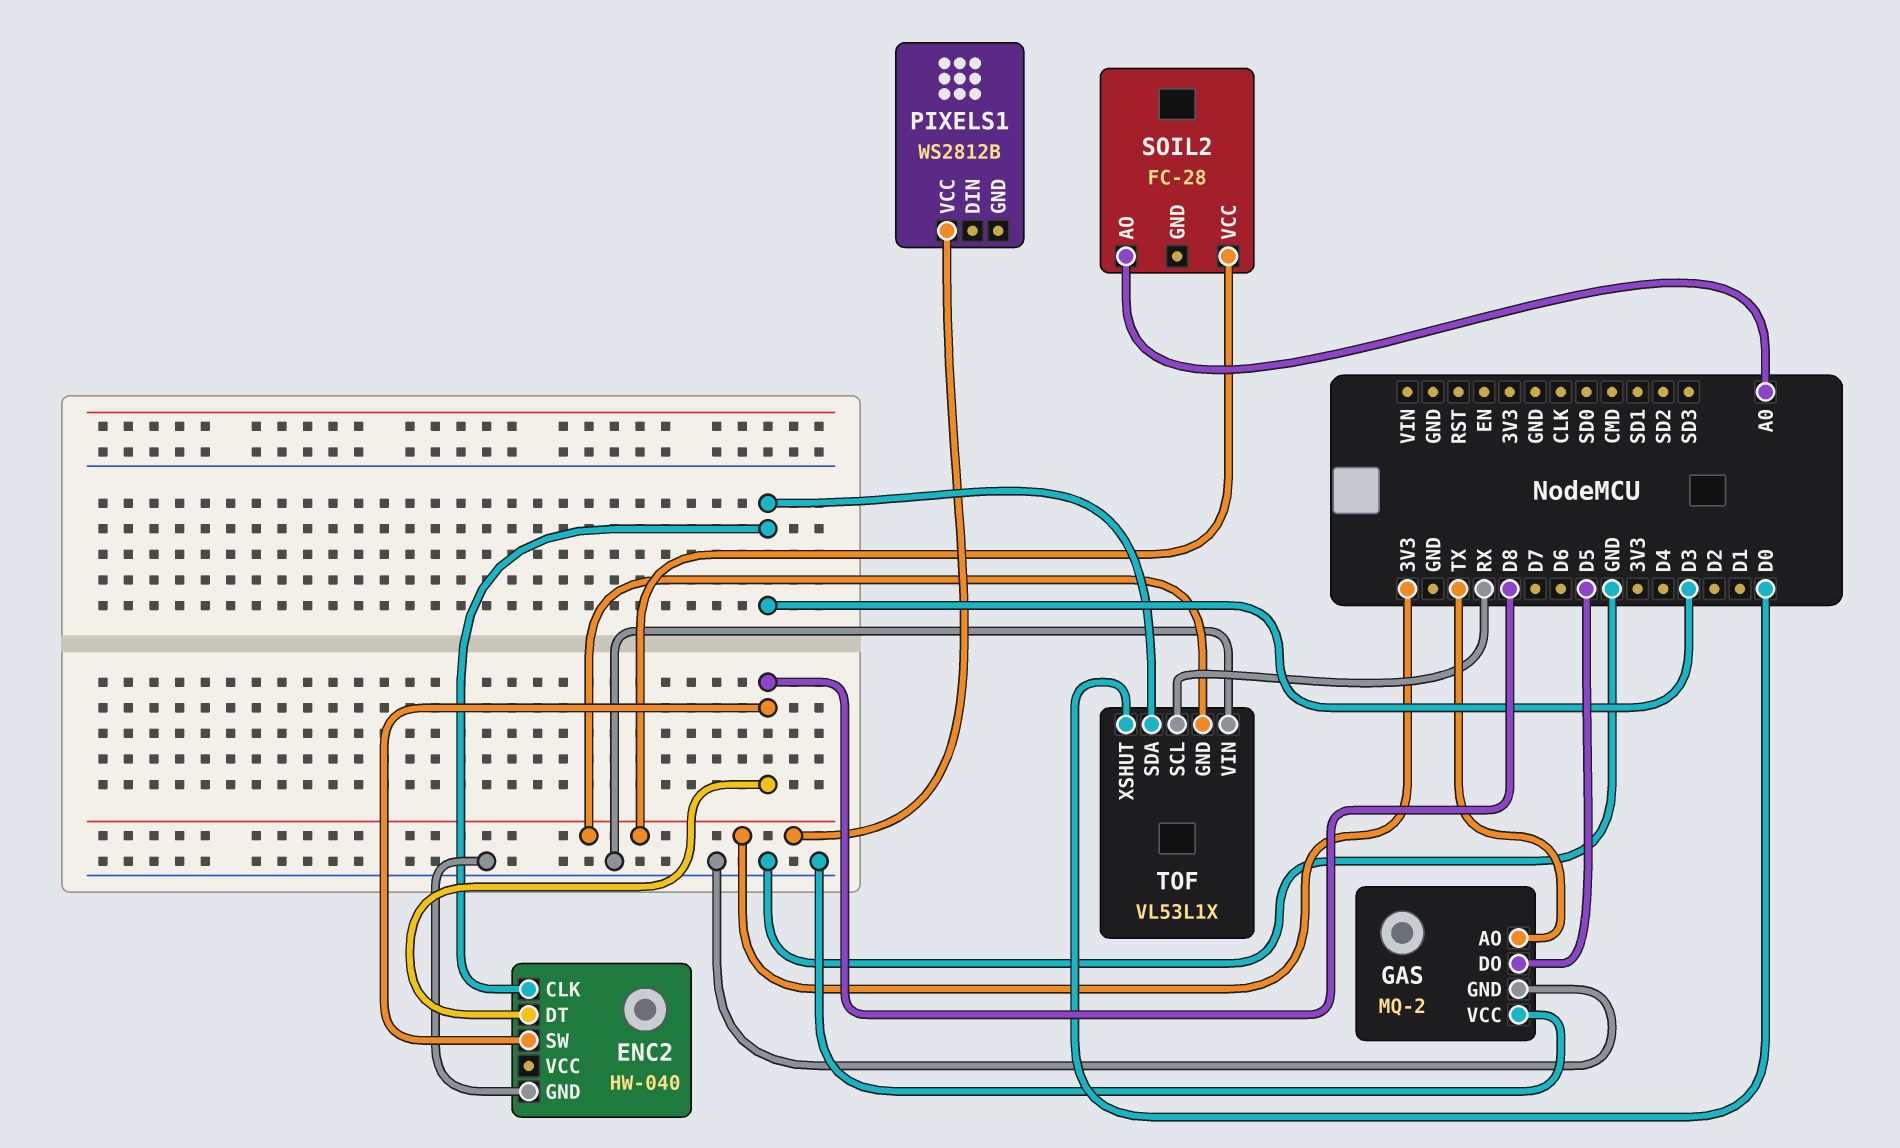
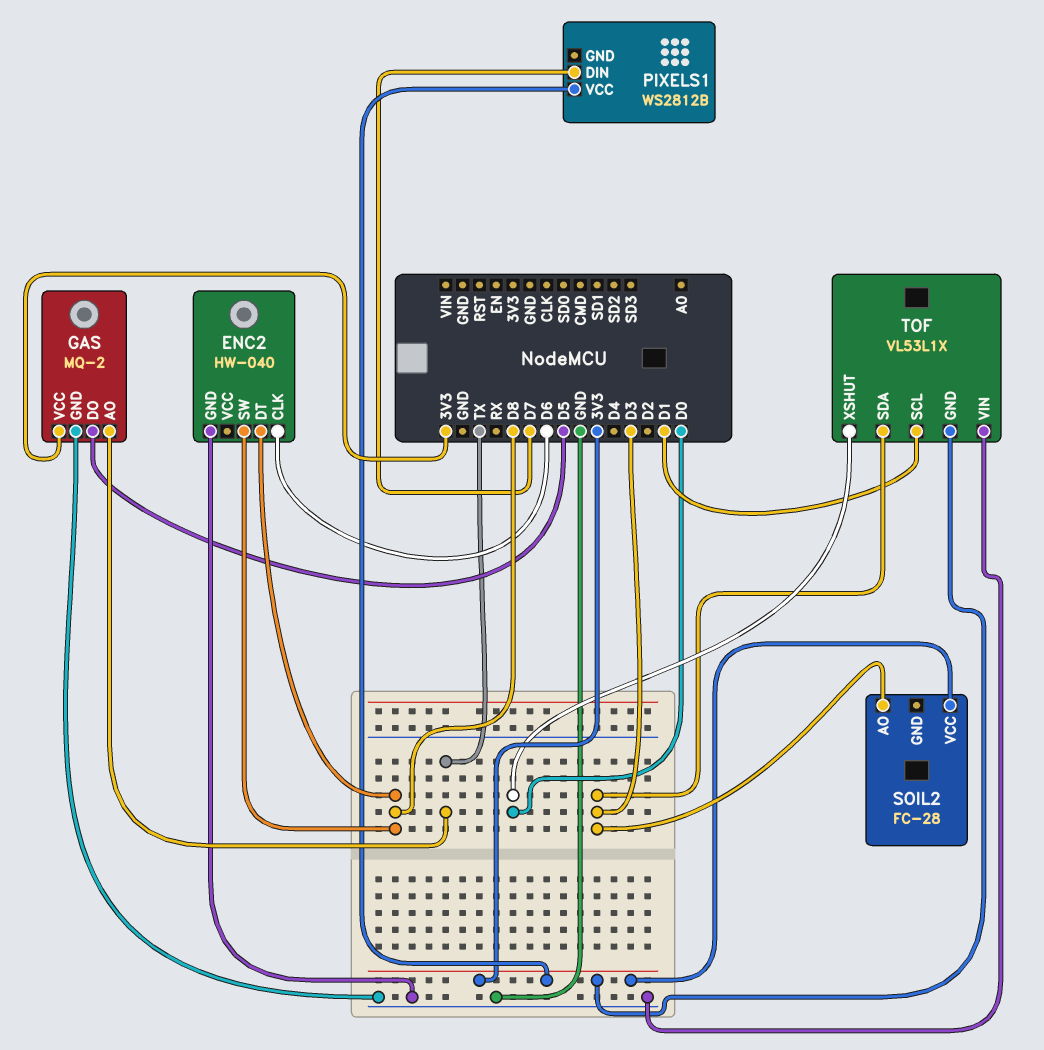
ENC2 pin CLK: D3 -> D6
GAS pin VCC: GND -> 3V3
PIXELS1 pin DIN: none -> D7
SOIL2 pin AO: A0 -> D3
TOF pin SCL: RX -> D1

